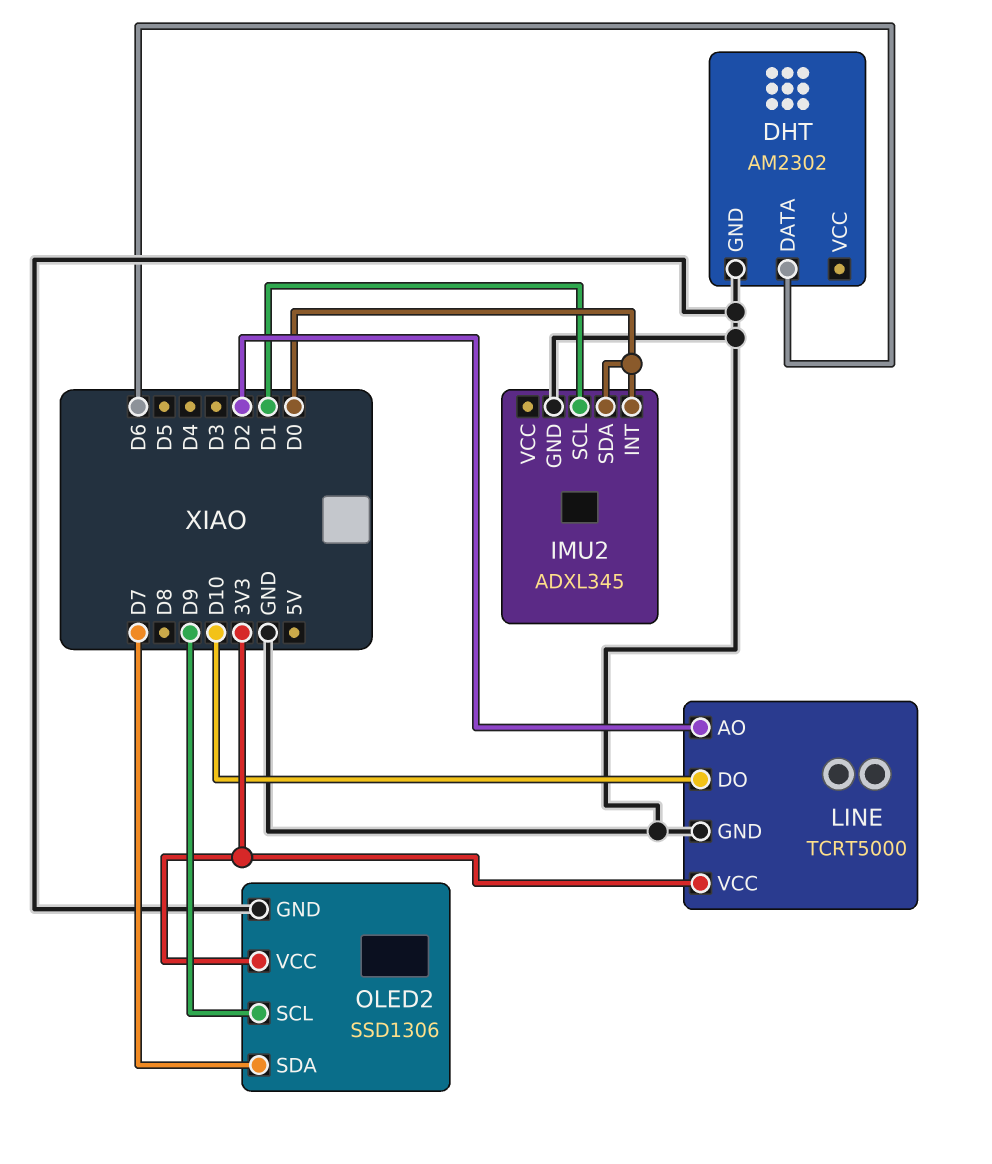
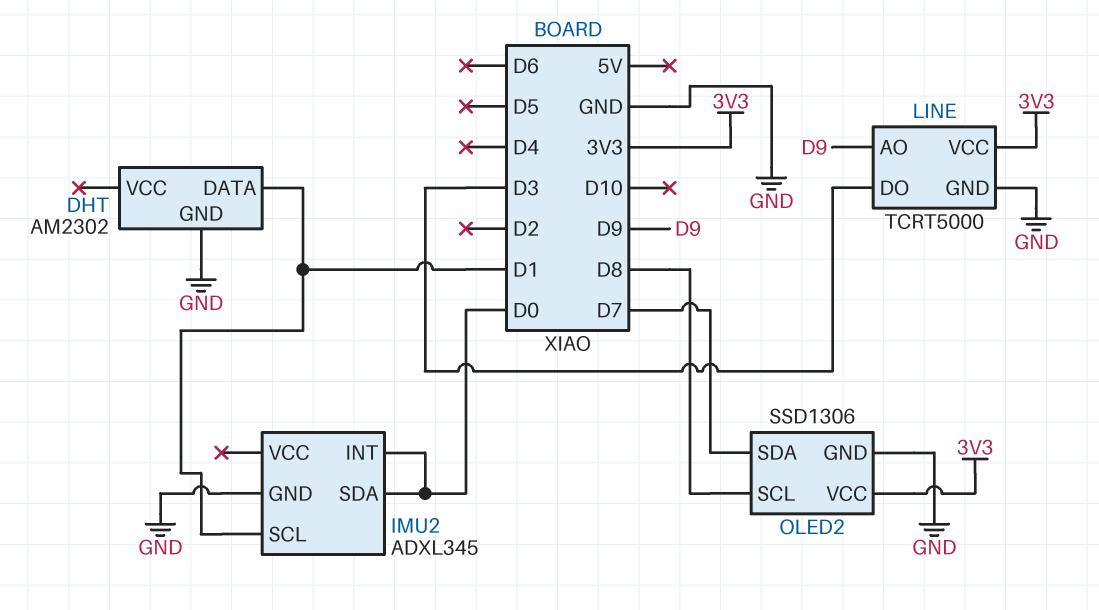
DHT pin DATA: D6 -> D1
LINE pin AO: D2 -> D9
LINE pin DO: D10 -> D3
OLED2 pin SCL: D9 -> D8

